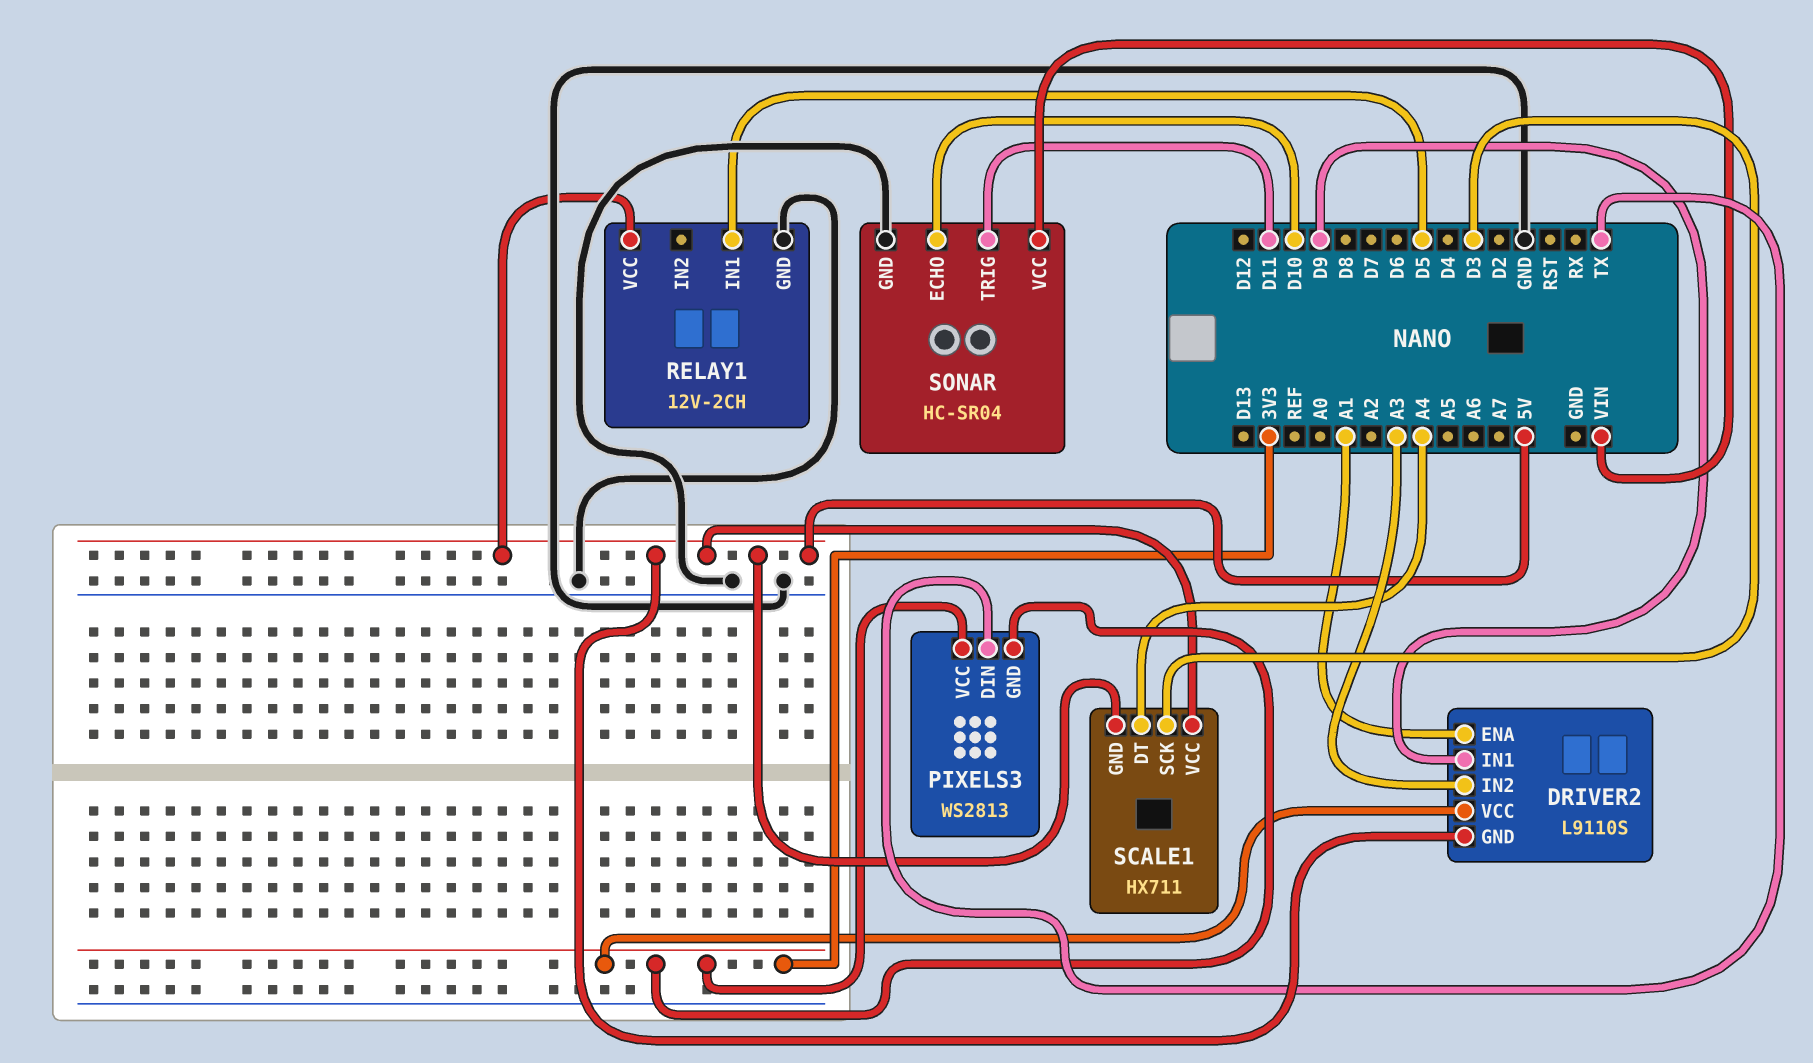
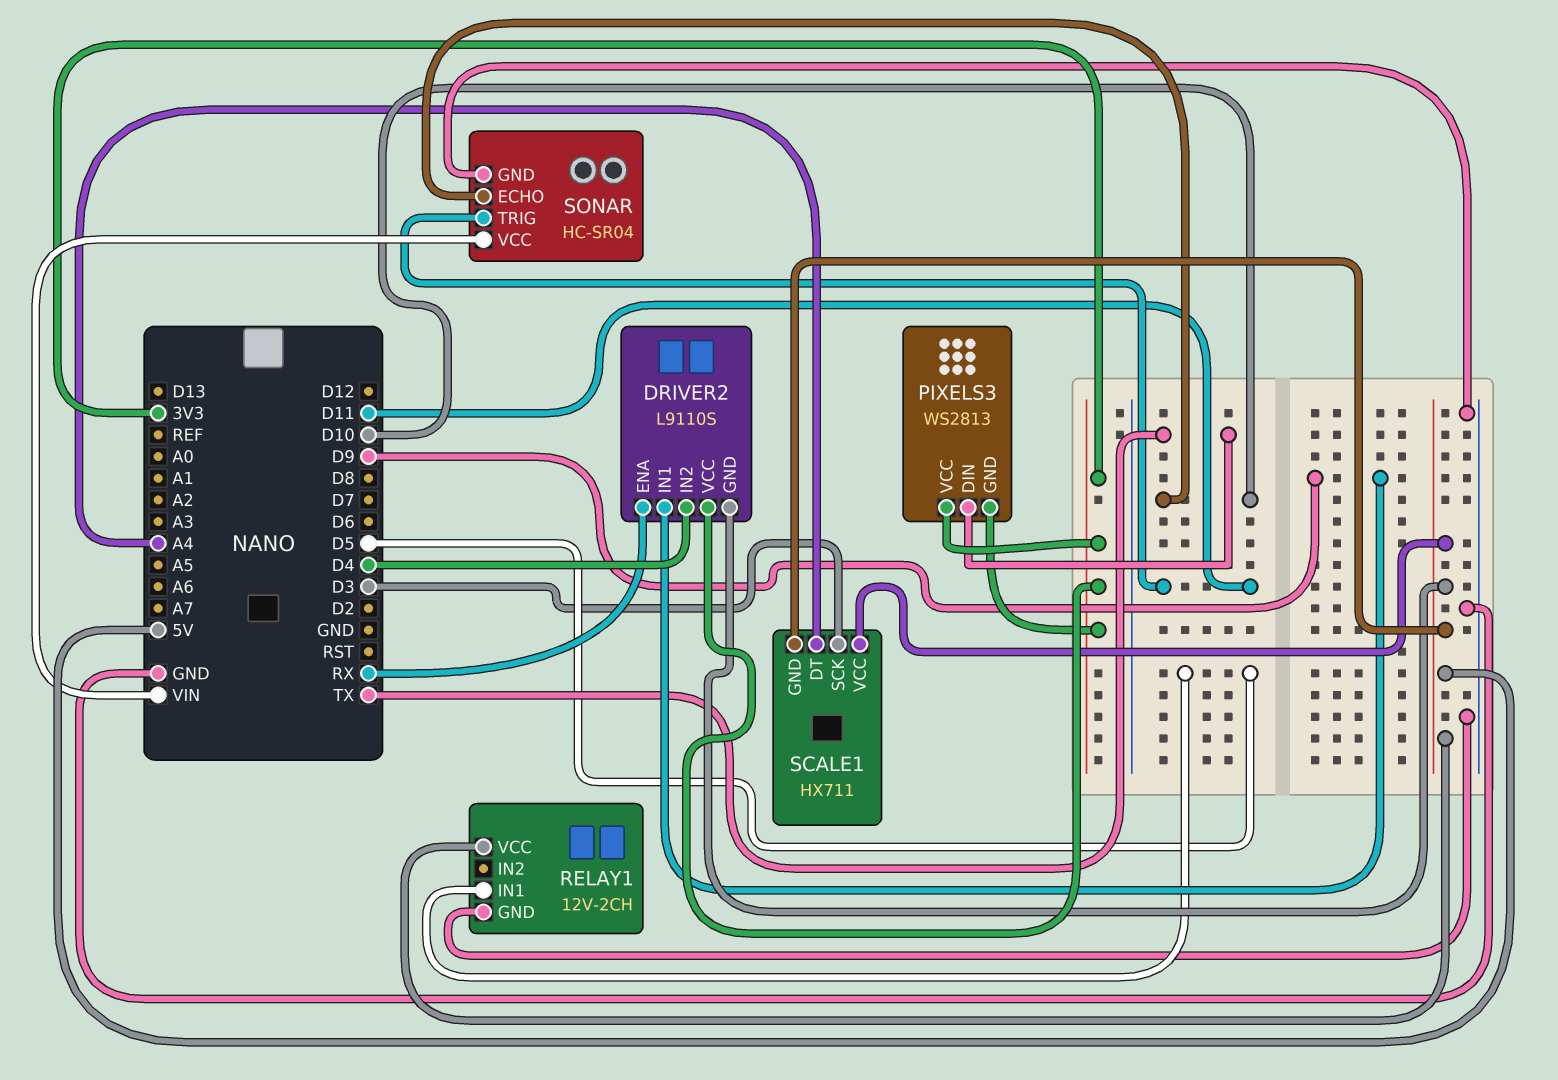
DRIVER2 pin ENA: A1 -> RX
DRIVER2 pin IN2: A3 -> D4

